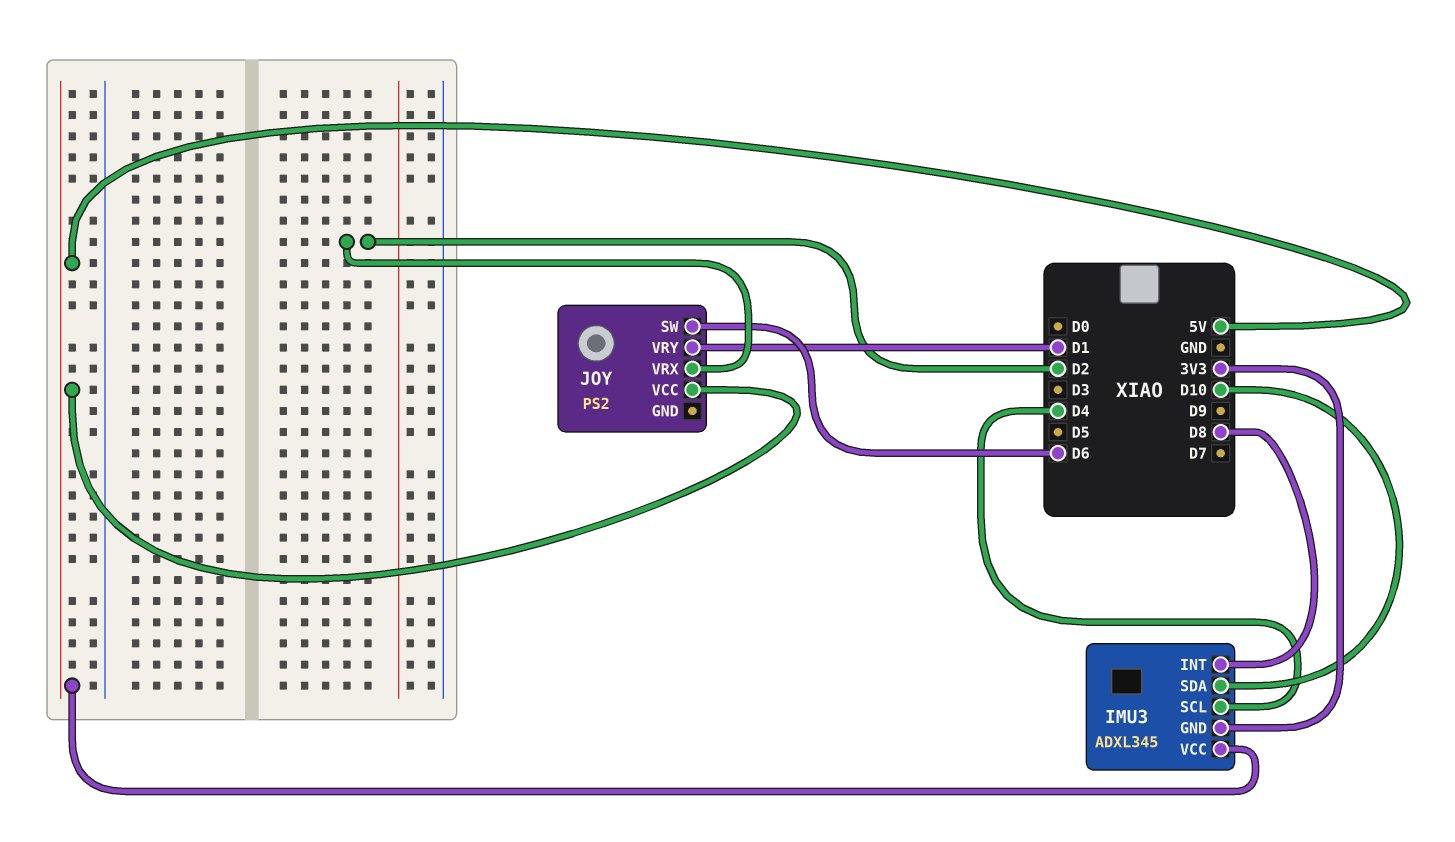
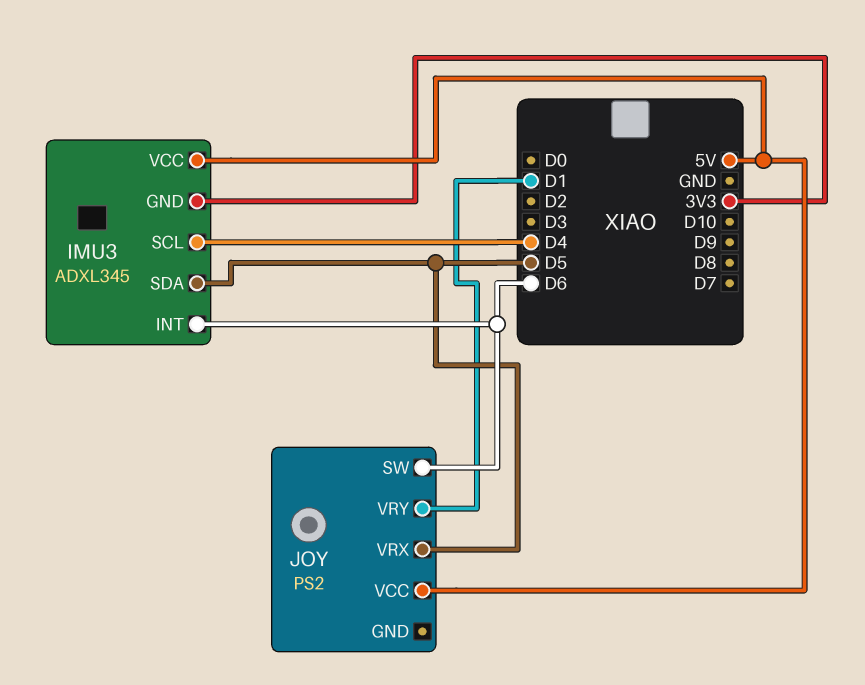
IMU3 pin INT: D8 -> D6
IMU3 pin SDA: D10 -> D5
JOY pin VRX: D2 -> D5

